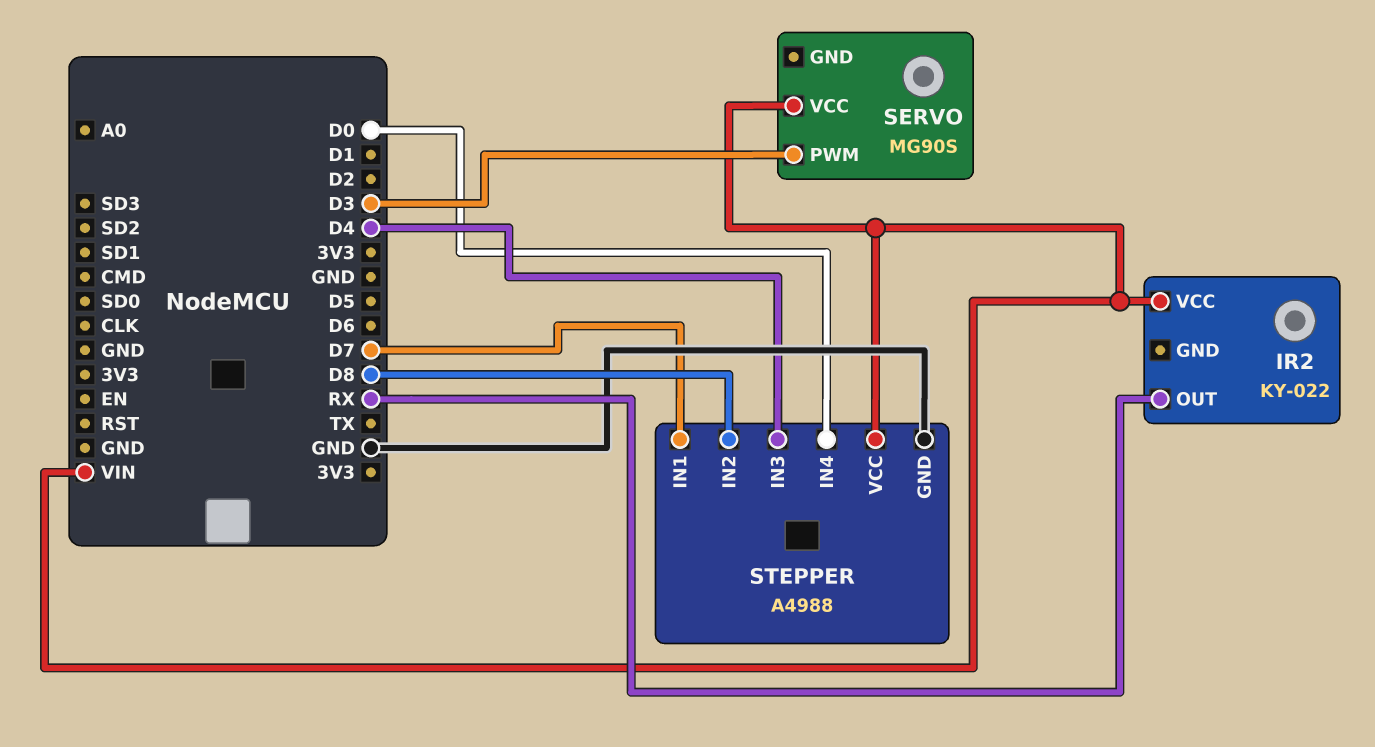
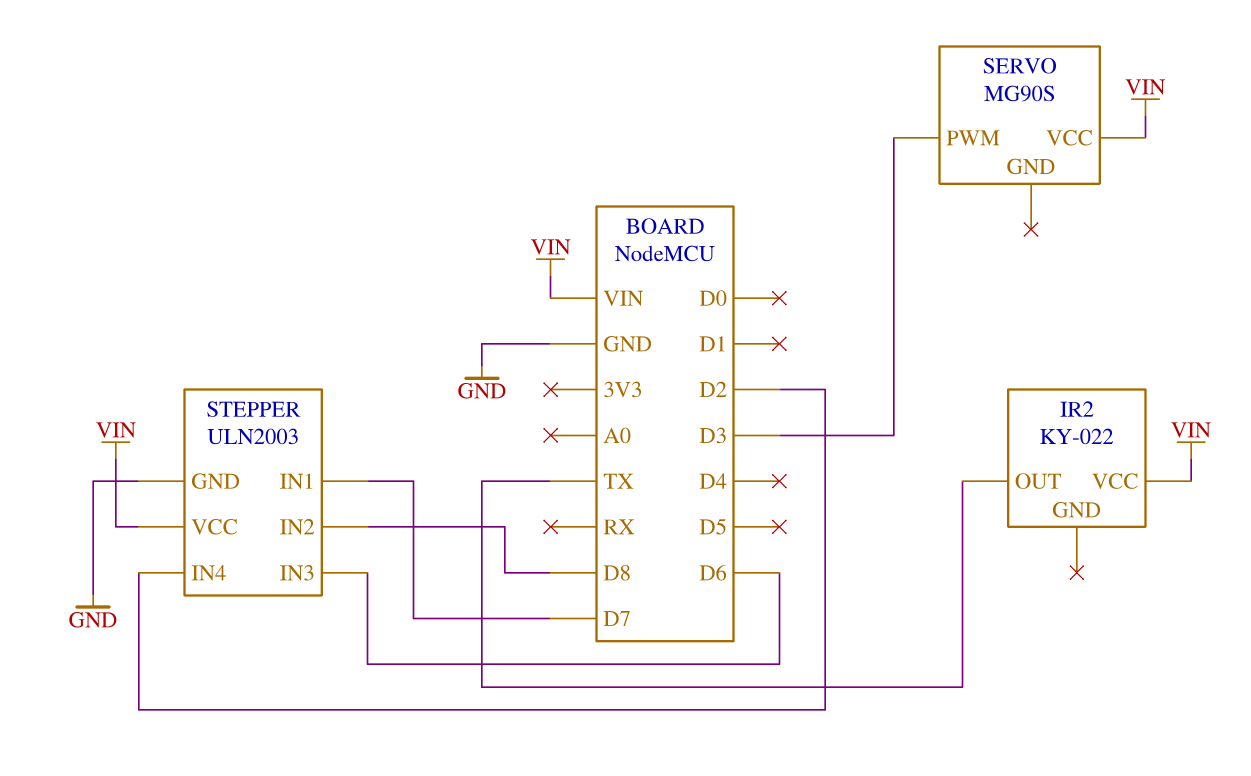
IR2 pin OUT: RX -> TX
STEPPER: A4988 -> ULN2003
STEPPER pin IN3: D4 -> D6
STEPPER pin IN4: D0 -> D2

